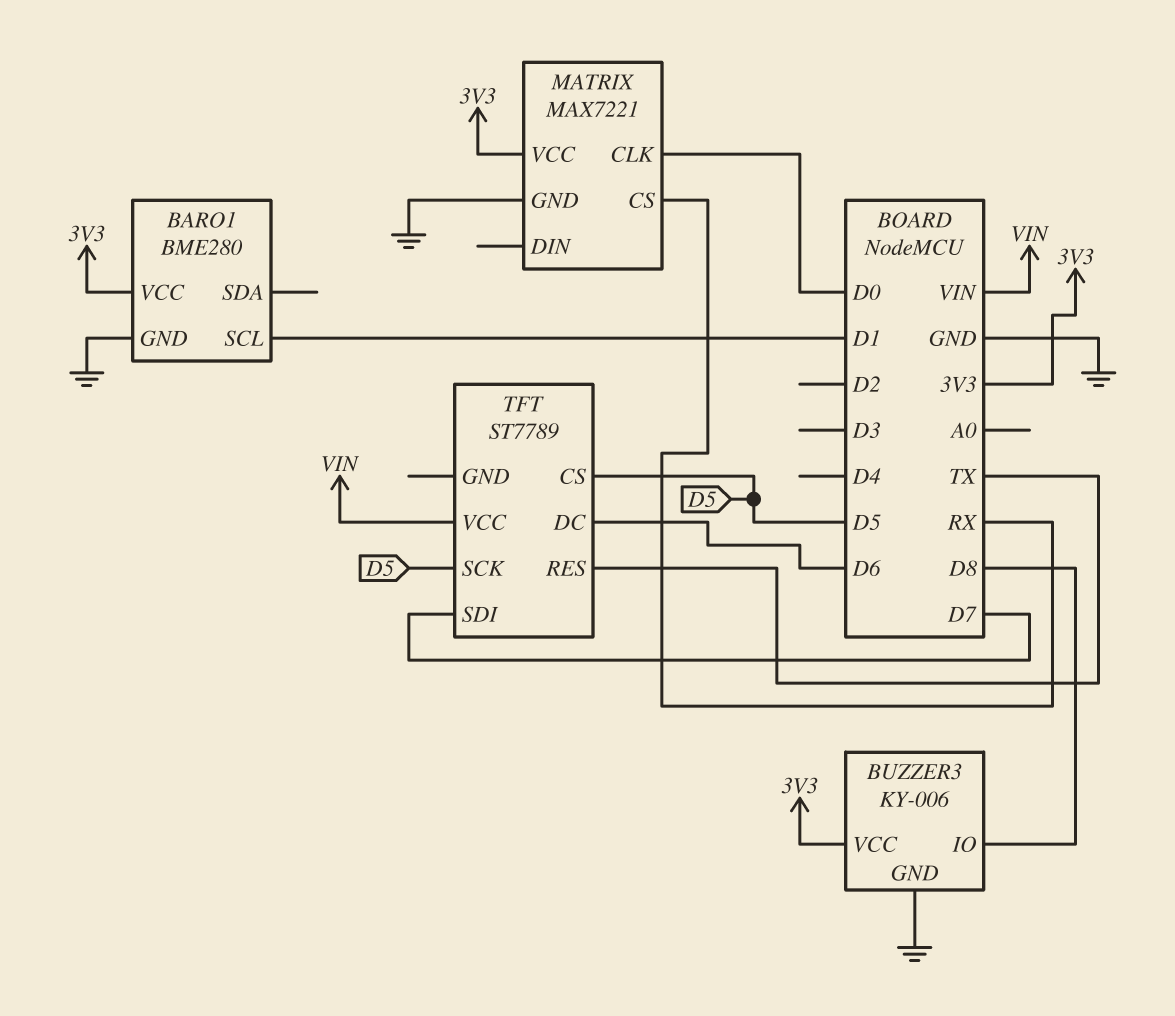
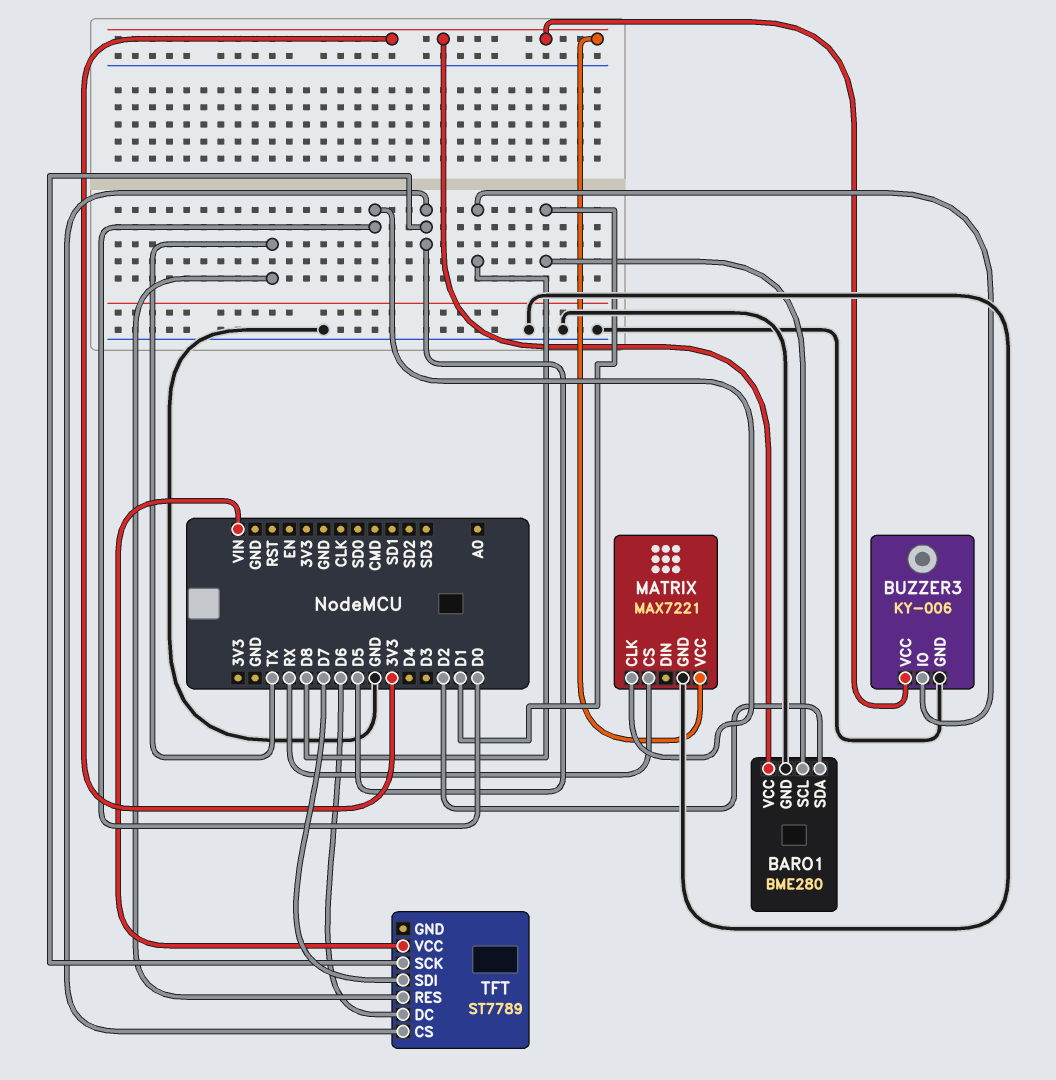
BARO1 pin SDA: none -> D2

